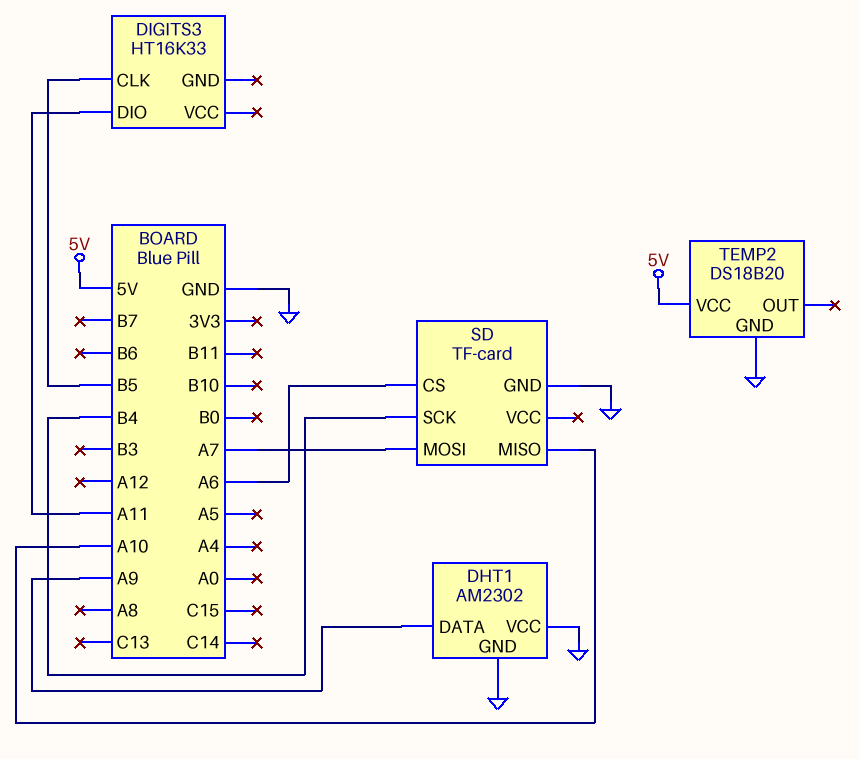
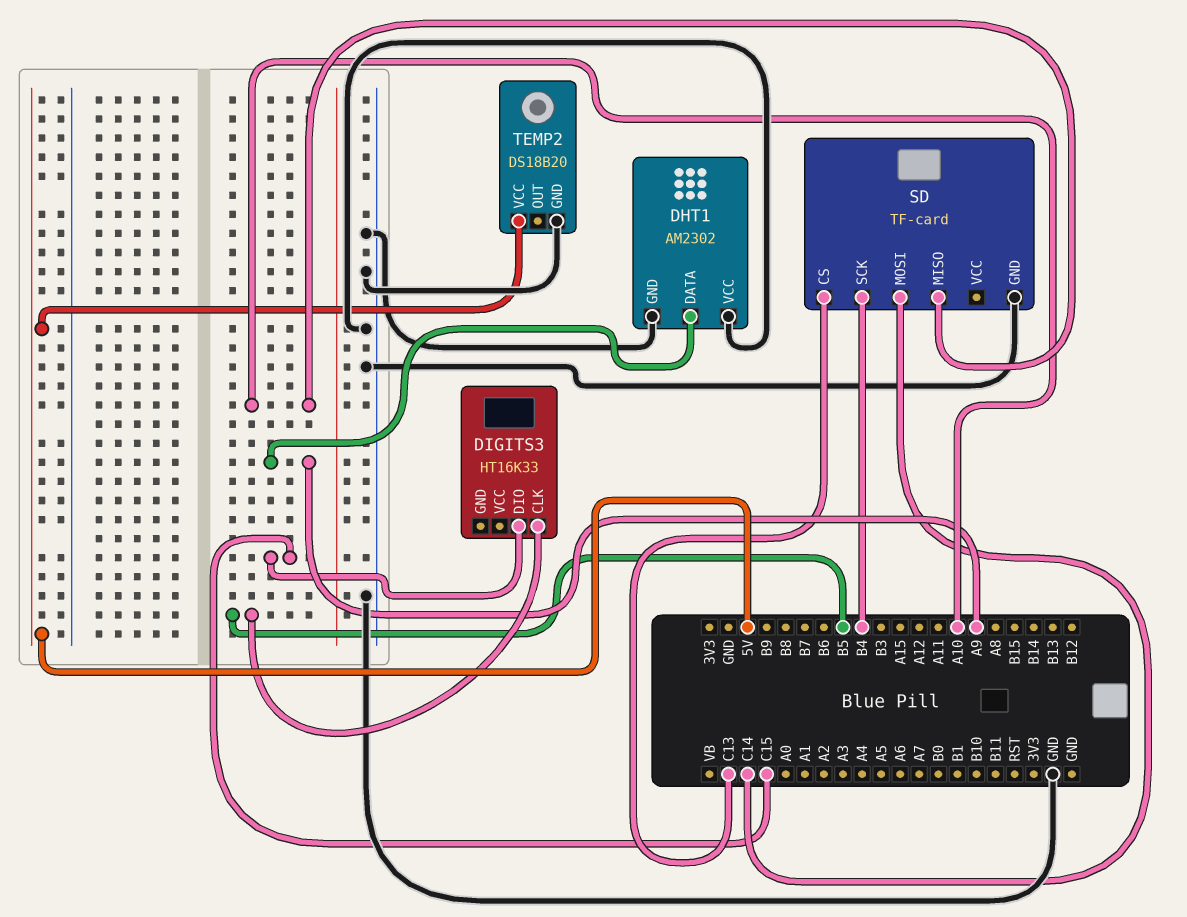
DIGITS3 pin DIO: A11 -> C15
SD pin CS: A6 -> C13
SD pin MOSI: A7 -> C14

